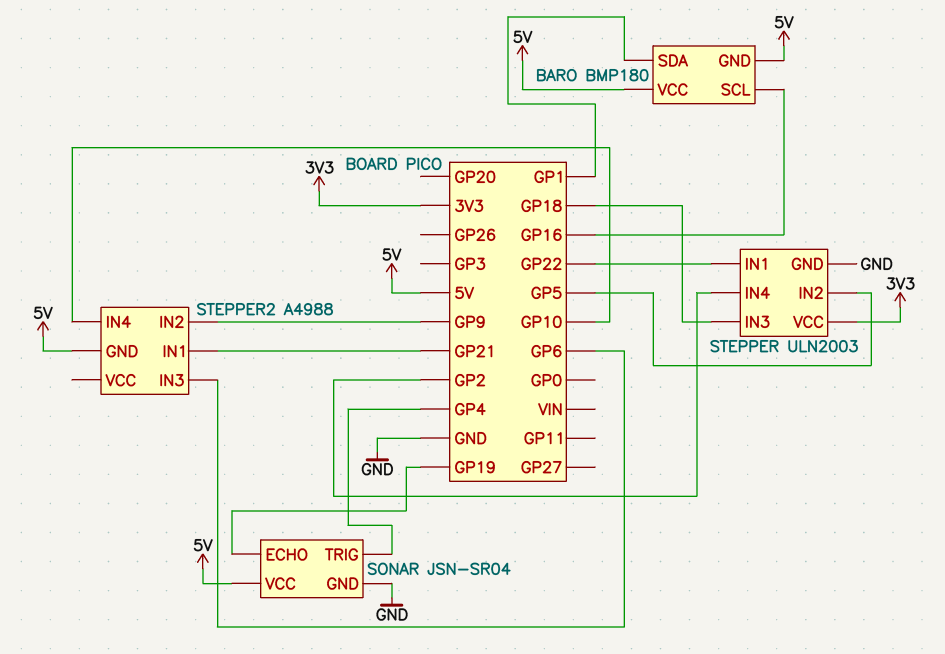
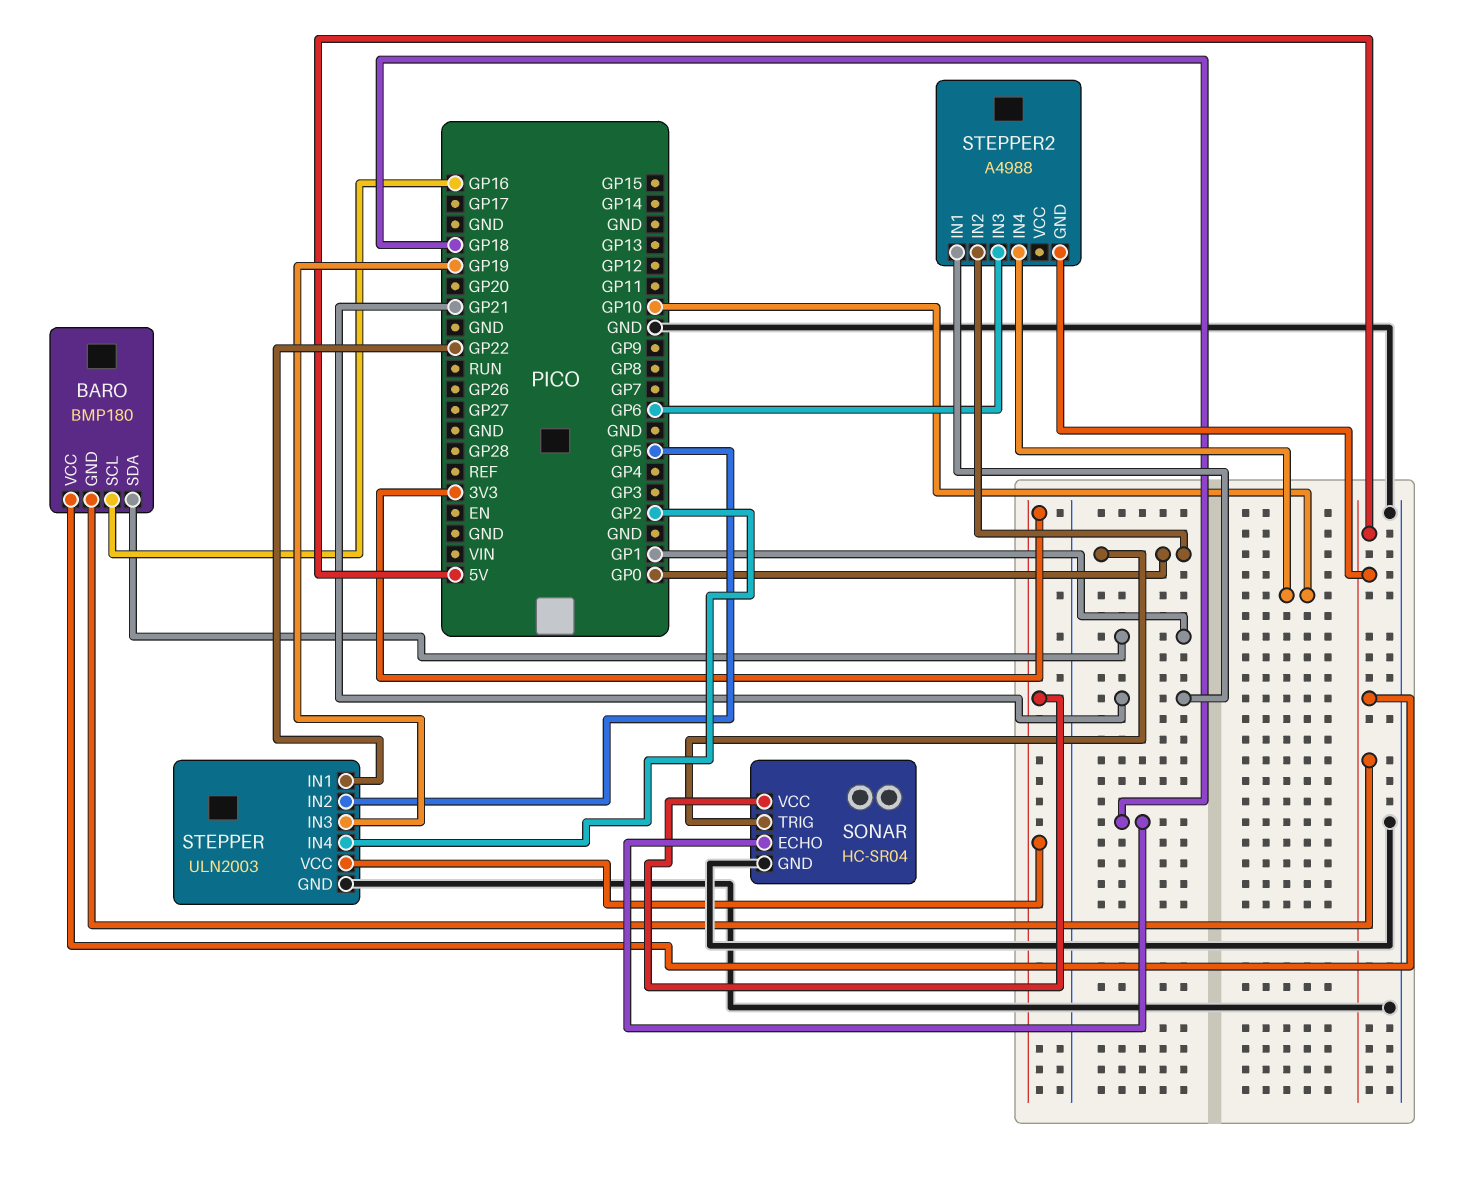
SONAR: JSN-SR04 -> HC-SR04
SONAR pin ECHO: GP19 -> GP18
SONAR pin TRIG: GP4 -> GP0
SONAR pin VCC: 5V -> 3V3
STEPPER pin IN3: GP18 -> GP19
STEPPER2 pin IN2: GP9 -> GP0

